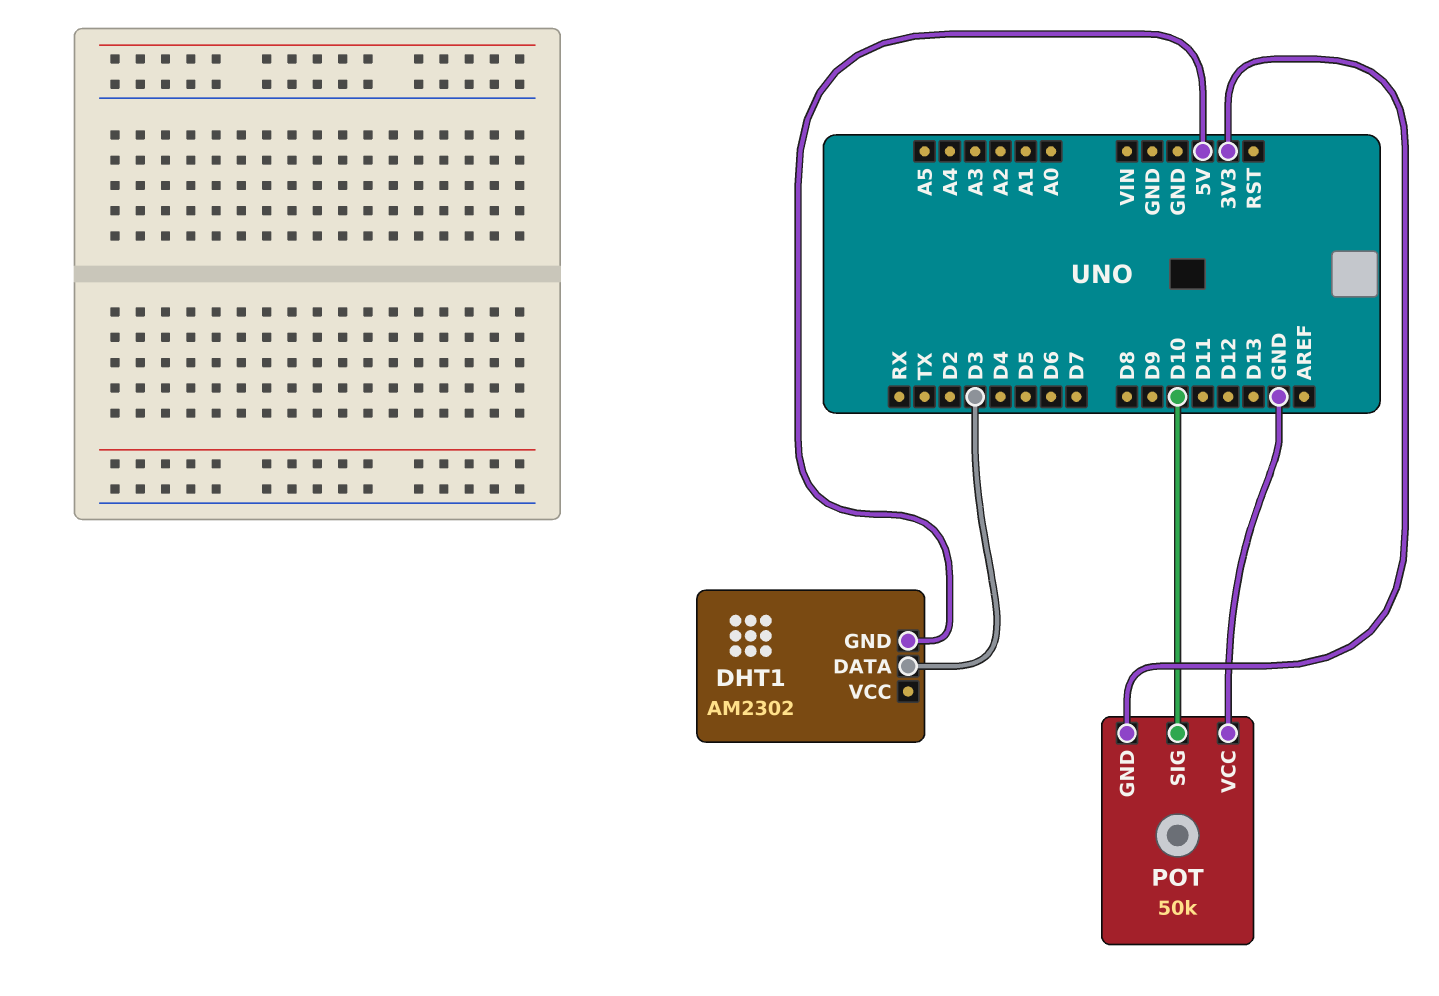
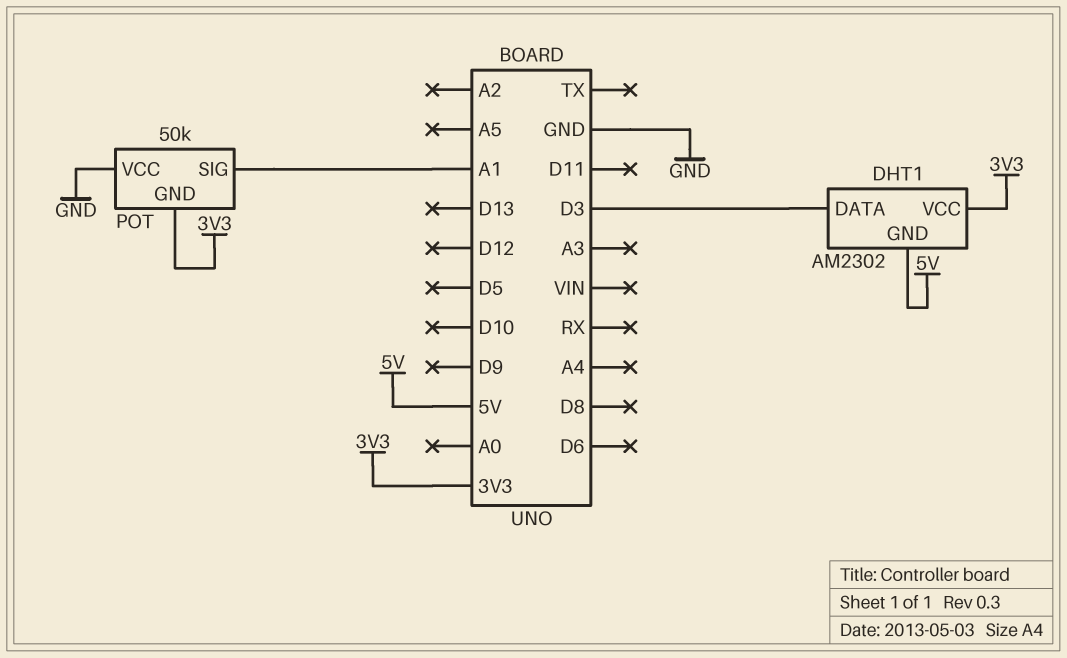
DHT1 pin VCC: none -> 3V3
POT pin SIG: D10 -> A1

